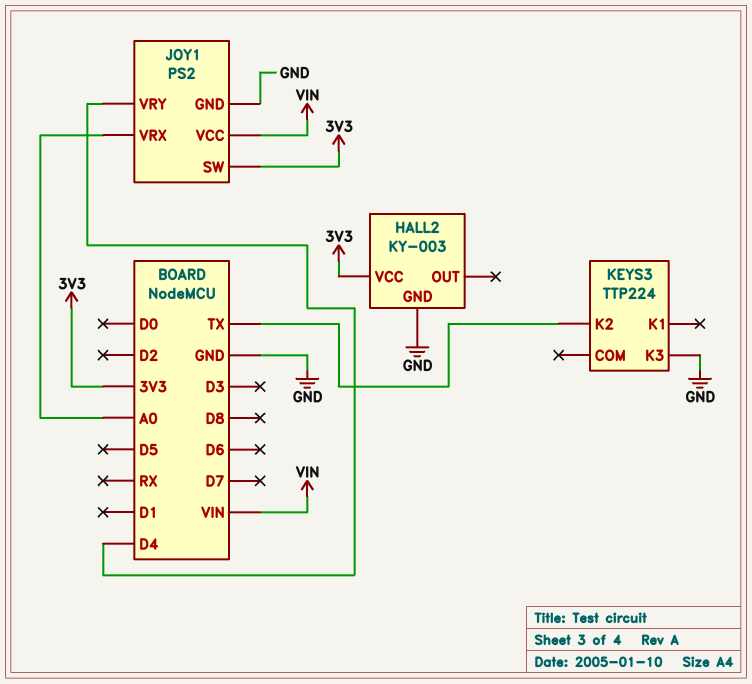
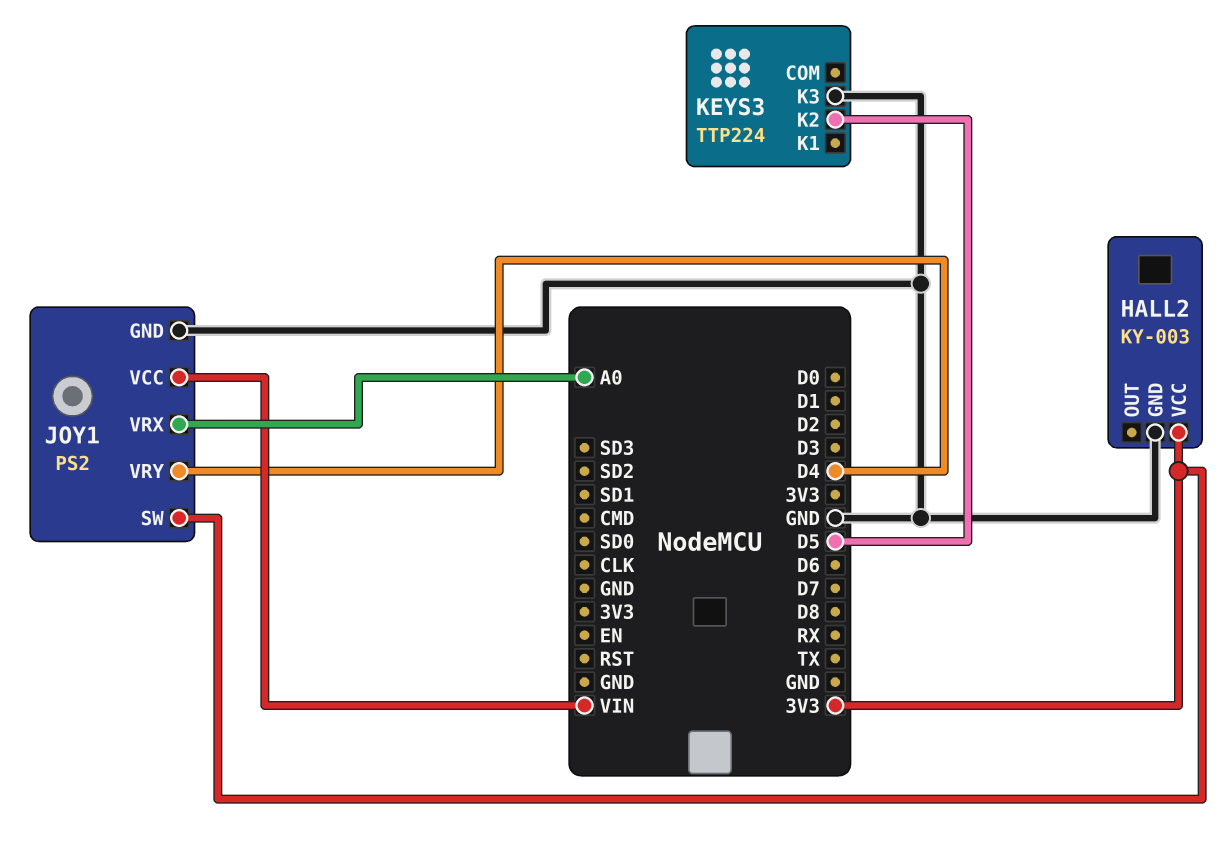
KEYS3 pin K2: TX -> D5

